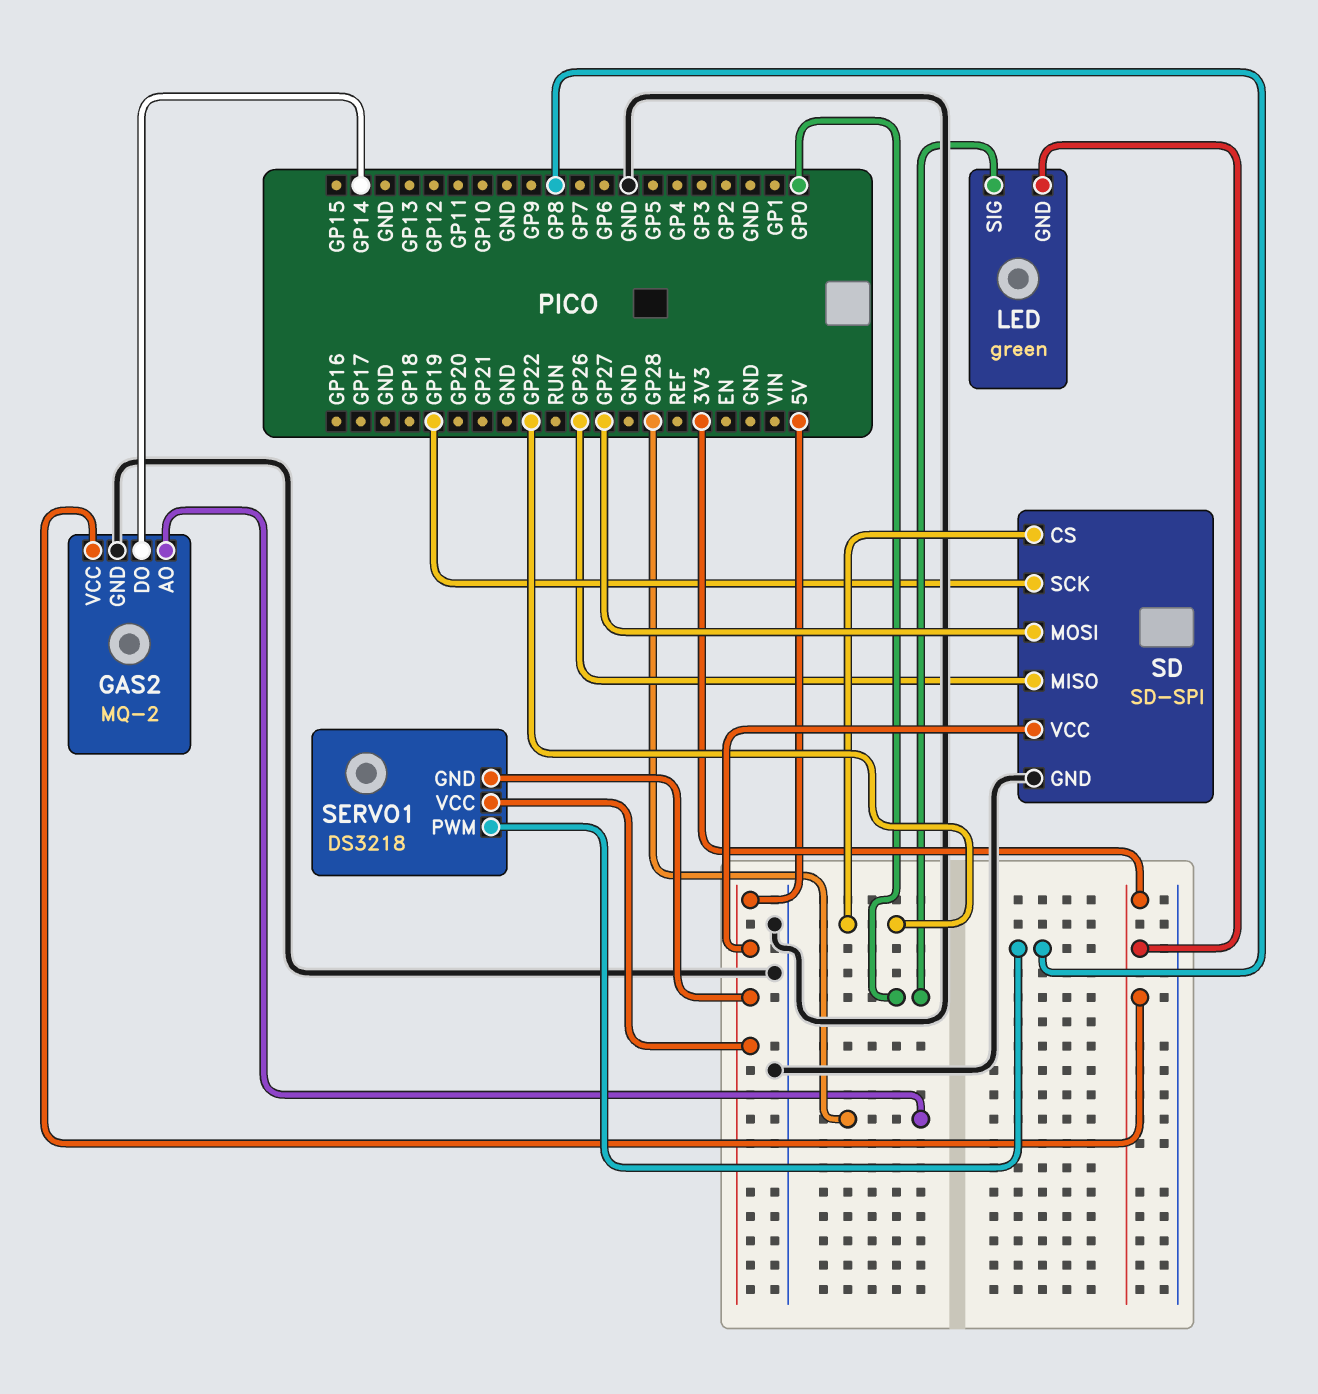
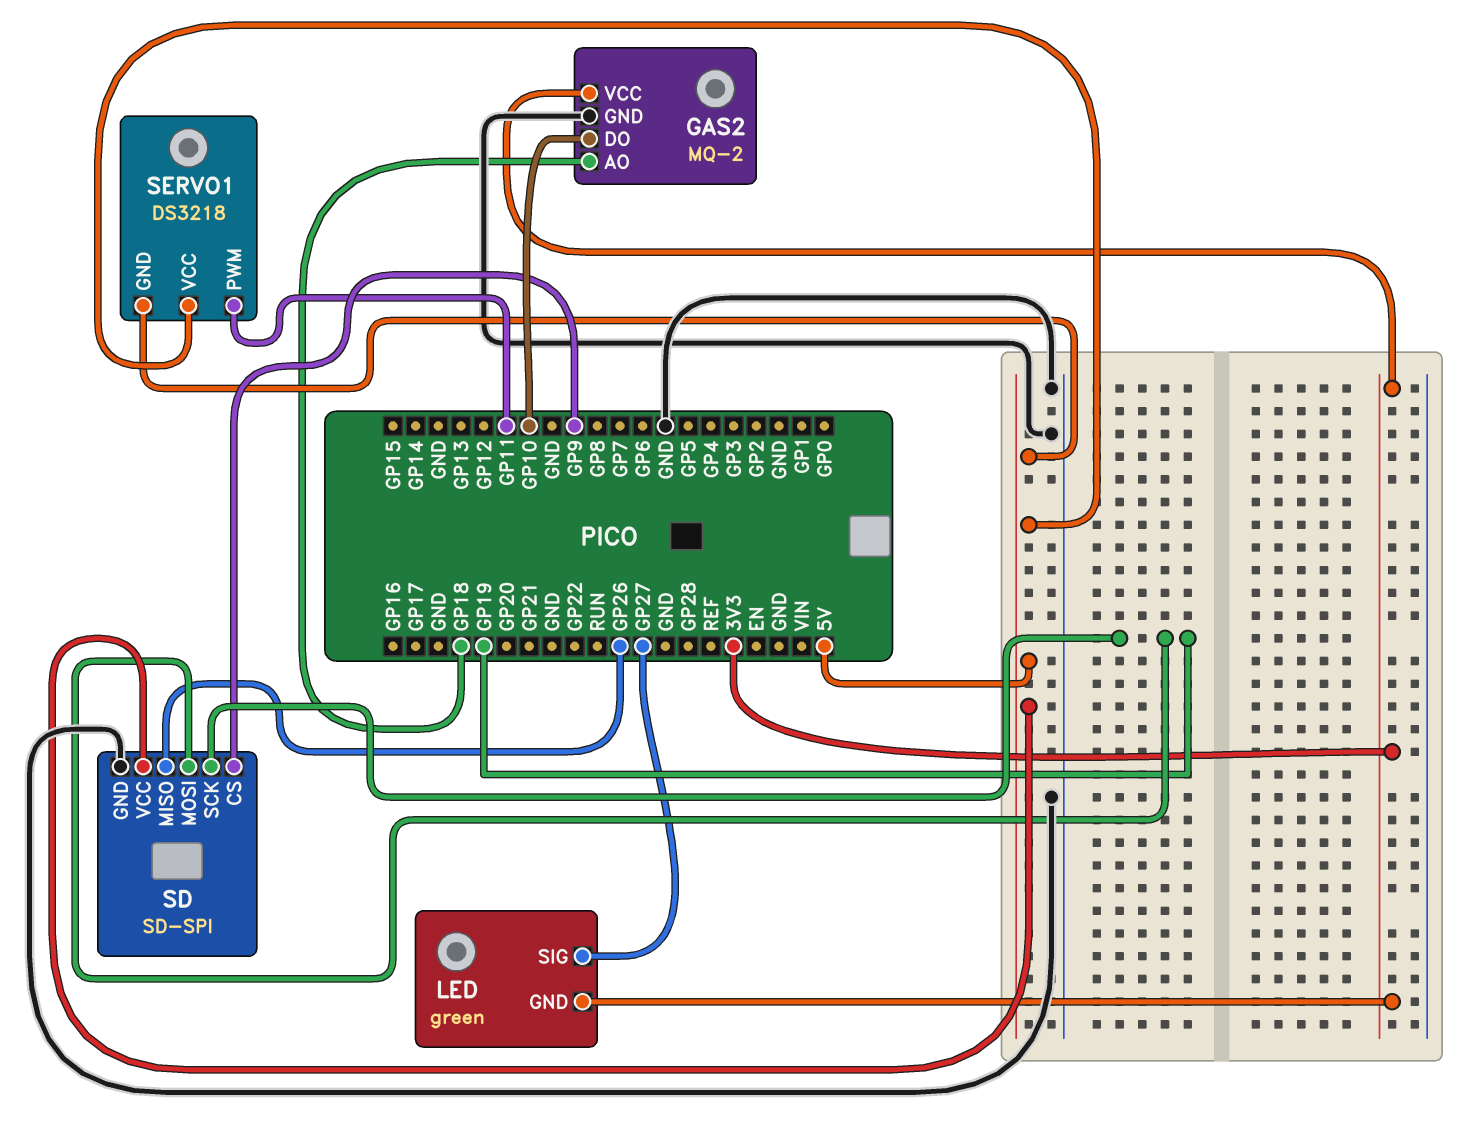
GAS2 pin AO: GP28 -> GP18
GAS2 pin DO: GP14 -> GP10
LED pin SIG: GP0 -> GP27
SD pin CS: GP22 -> GP9
SD pin MOSI: GP27 -> GP19
SERVO1 pin PWM: GP8 -> GP11

